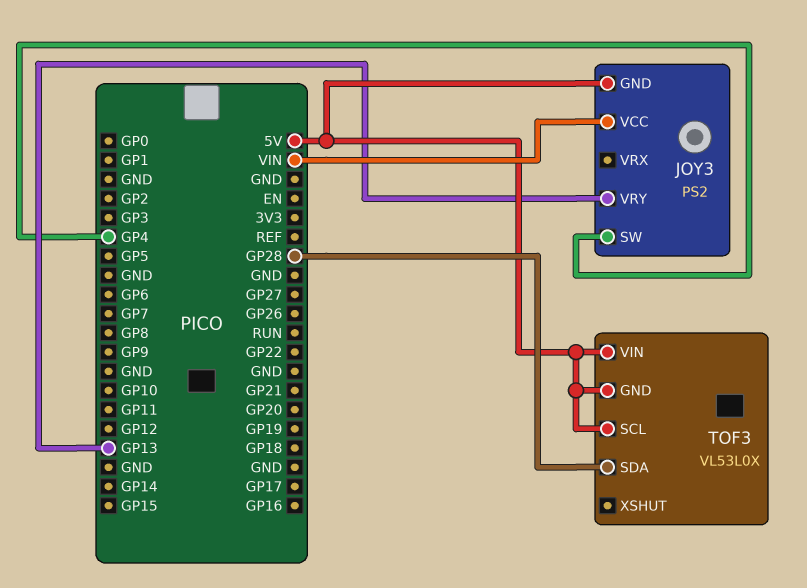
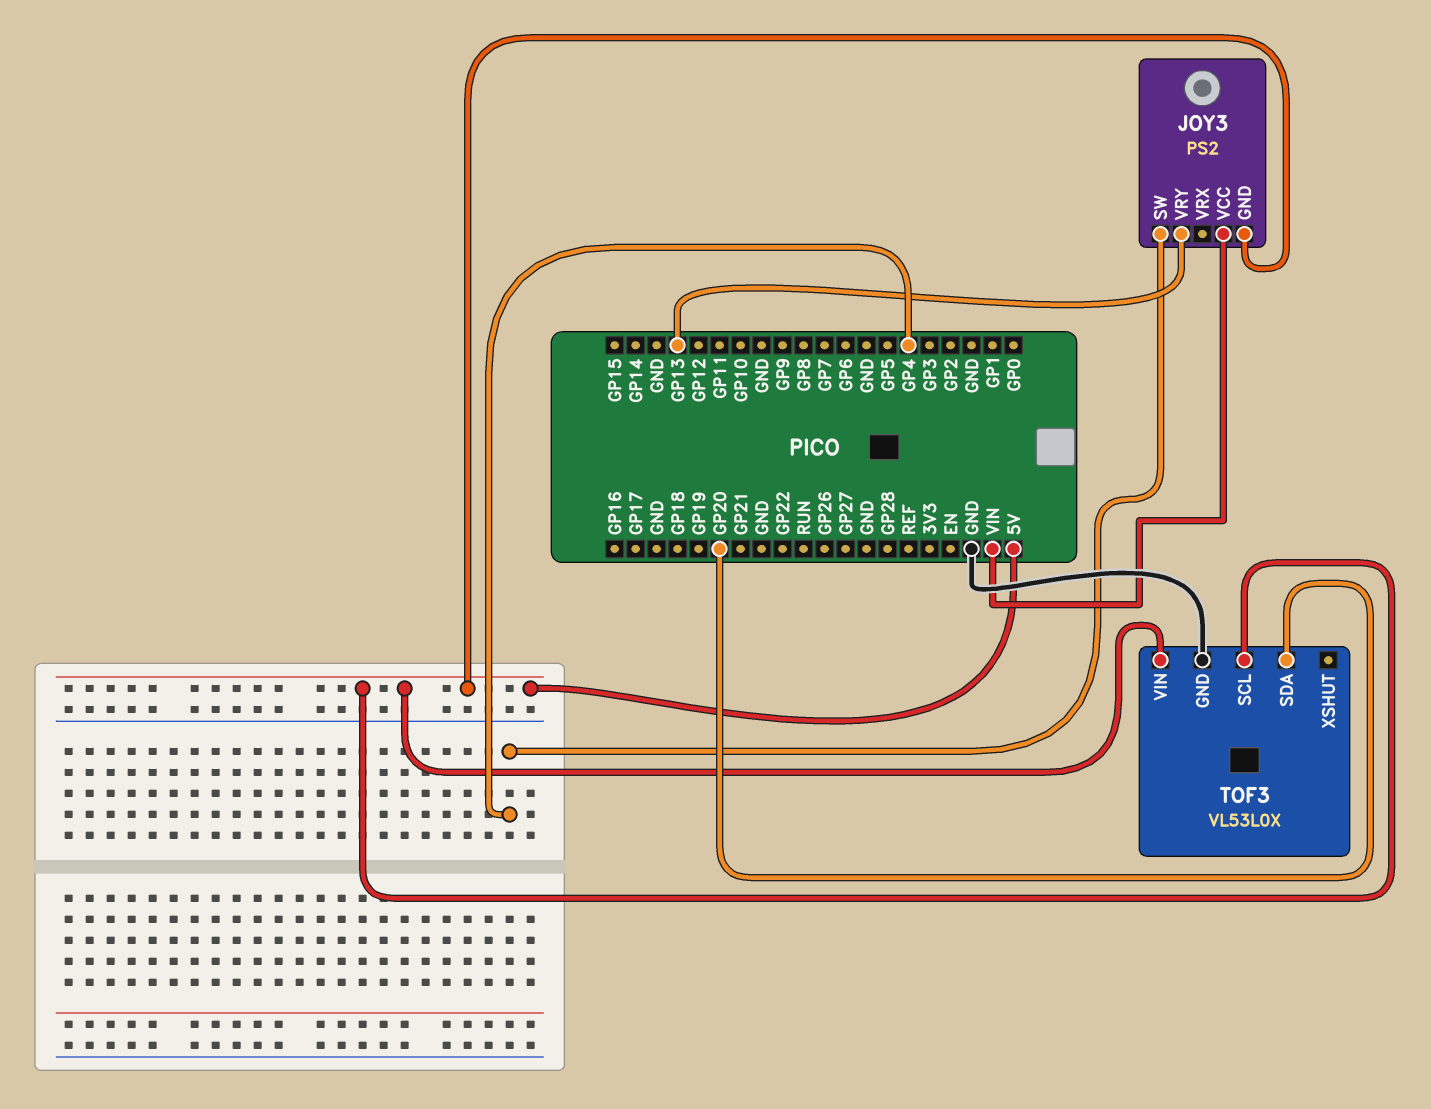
TOF3 pin GND: 5V -> GND
TOF3 pin SDA: GP28 -> GP20

